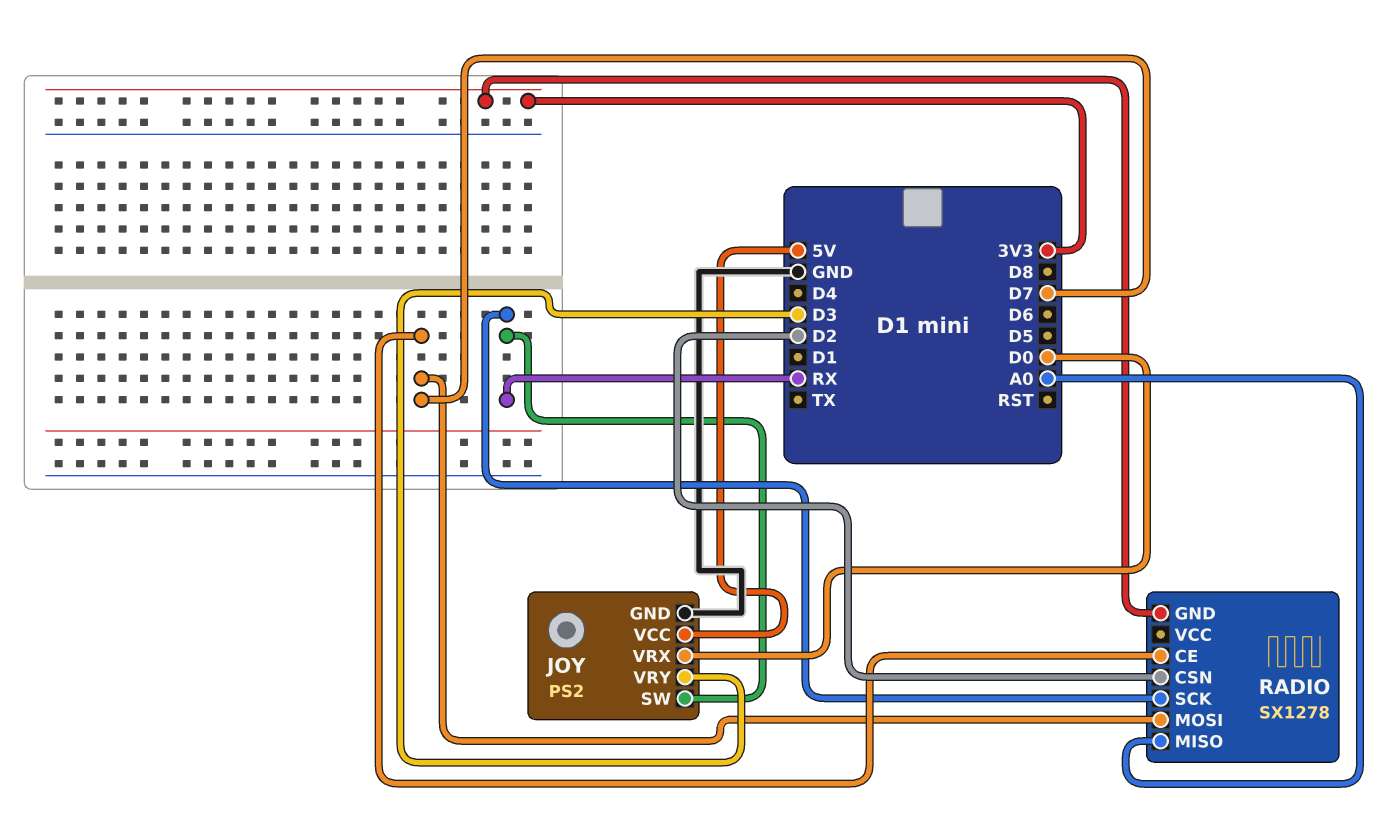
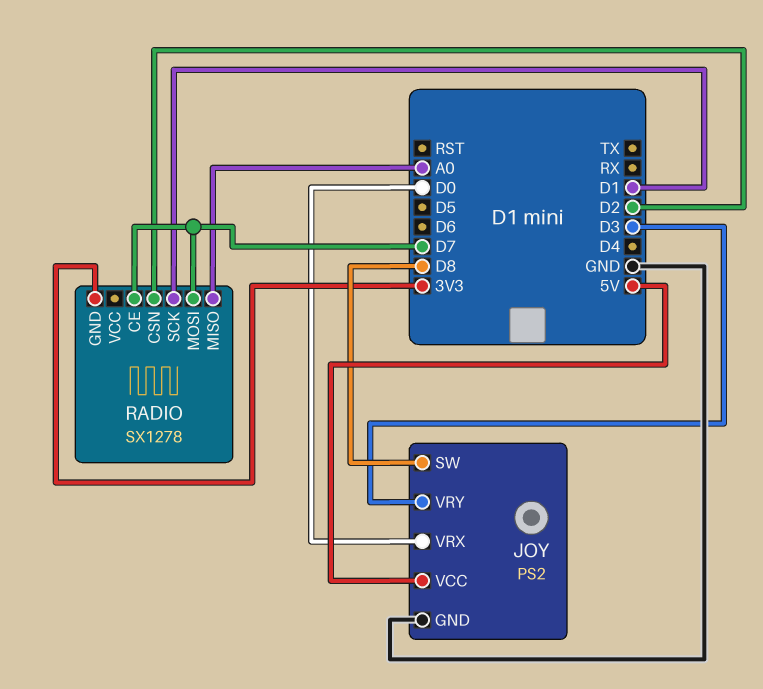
JOY pin SW: RX -> D8
RADIO pin SCK: RX -> D1

